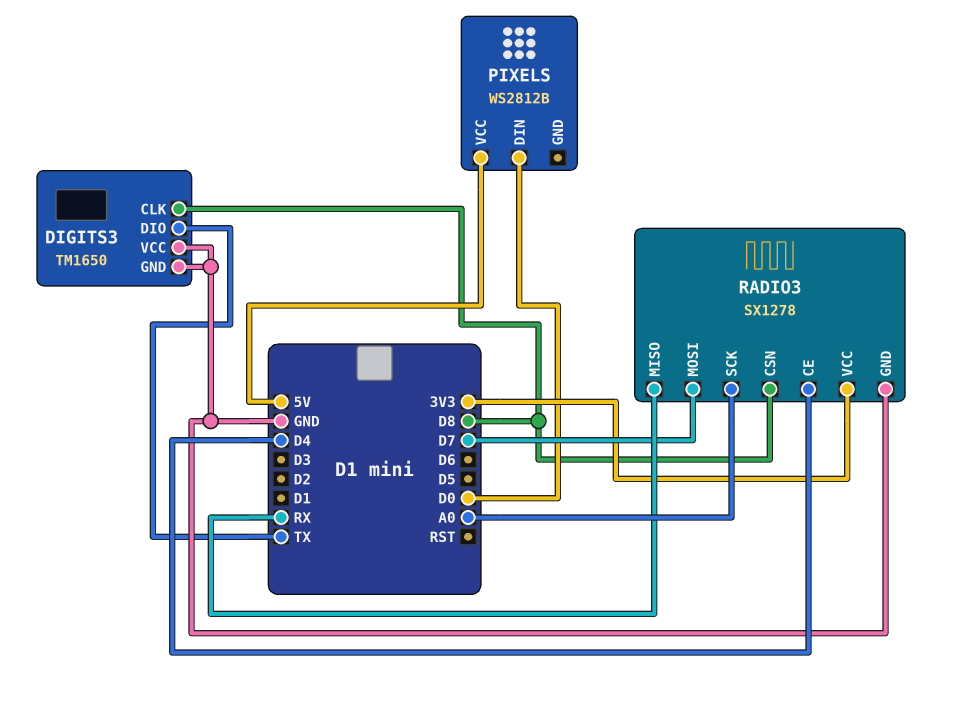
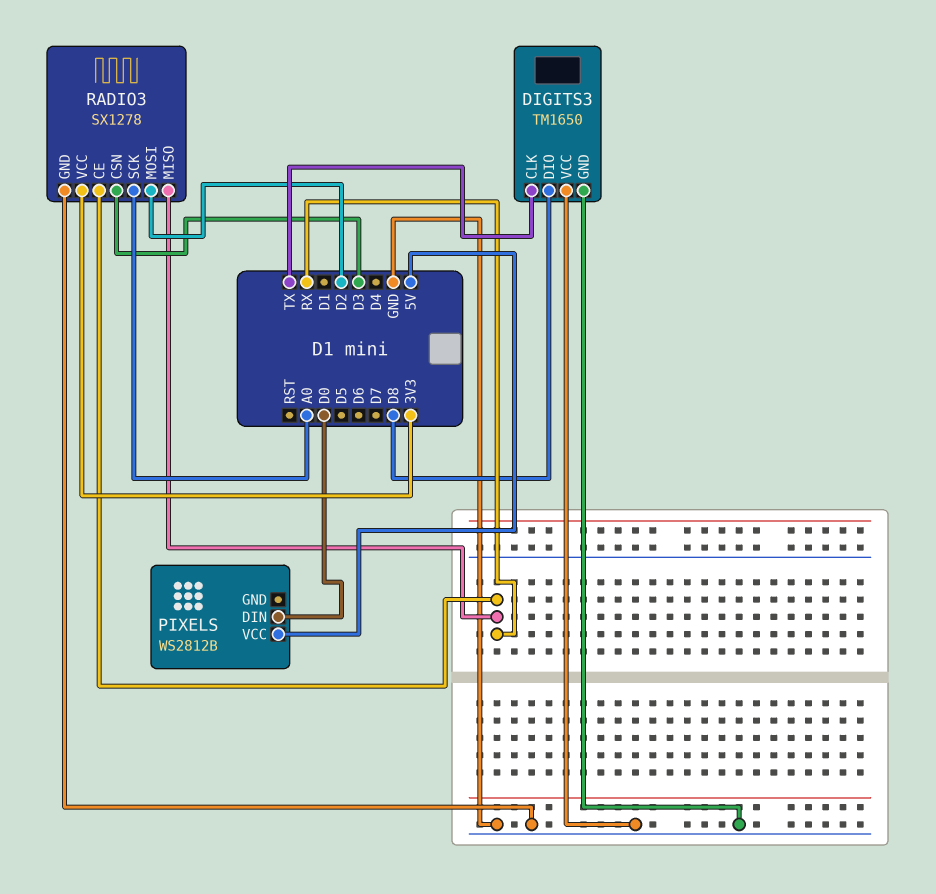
DIGITS3 pin CLK: D8 -> TX
DIGITS3 pin DIO: TX -> D8
RADIO3 pin CE: D4 -> RX
RADIO3 pin CSN: D8 -> D3
RADIO3 pin MOSI: D7 -> D2

